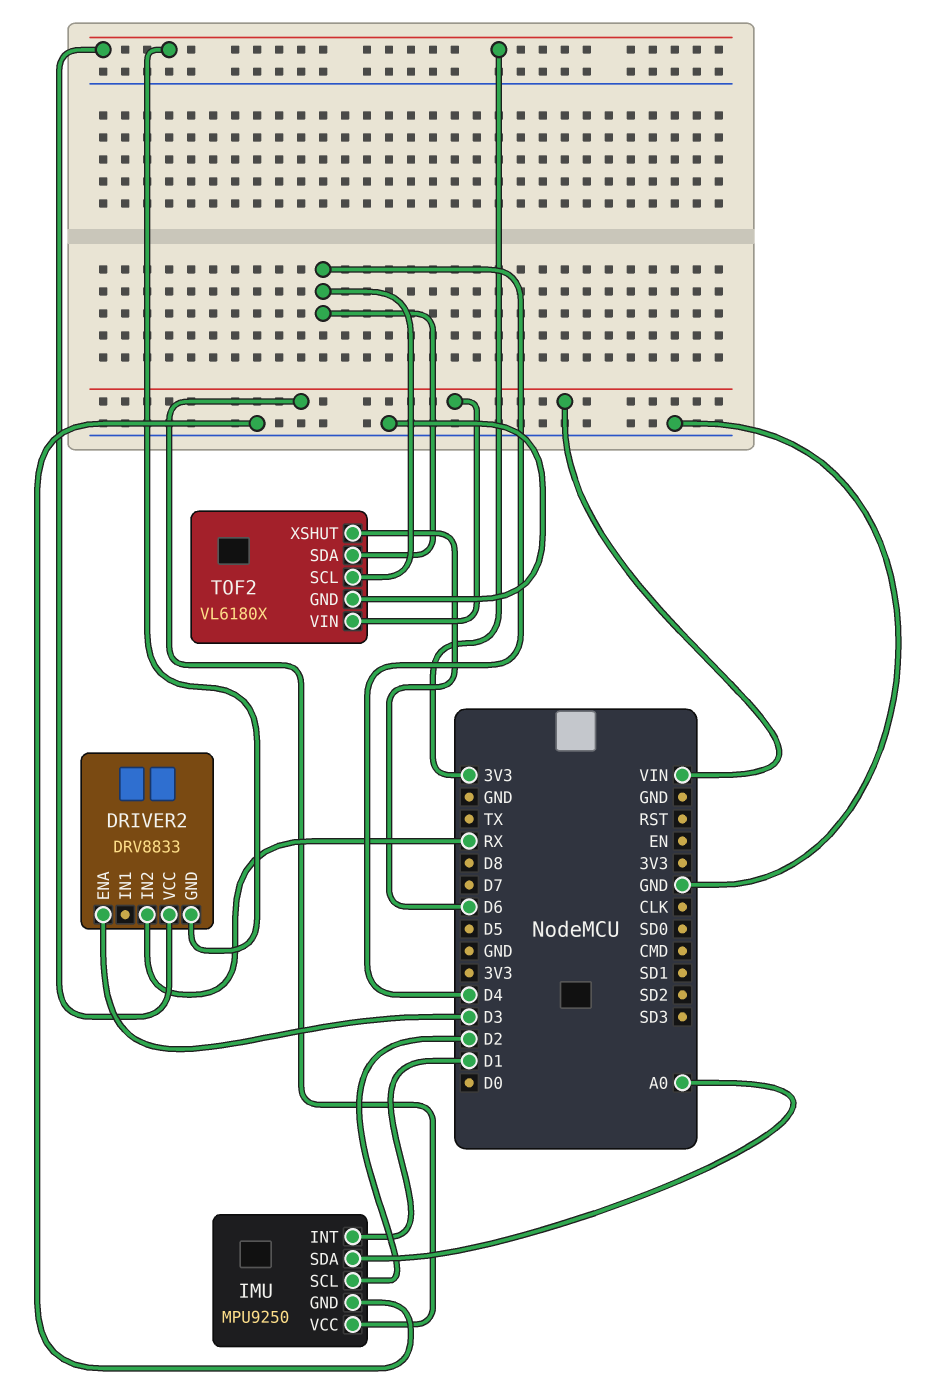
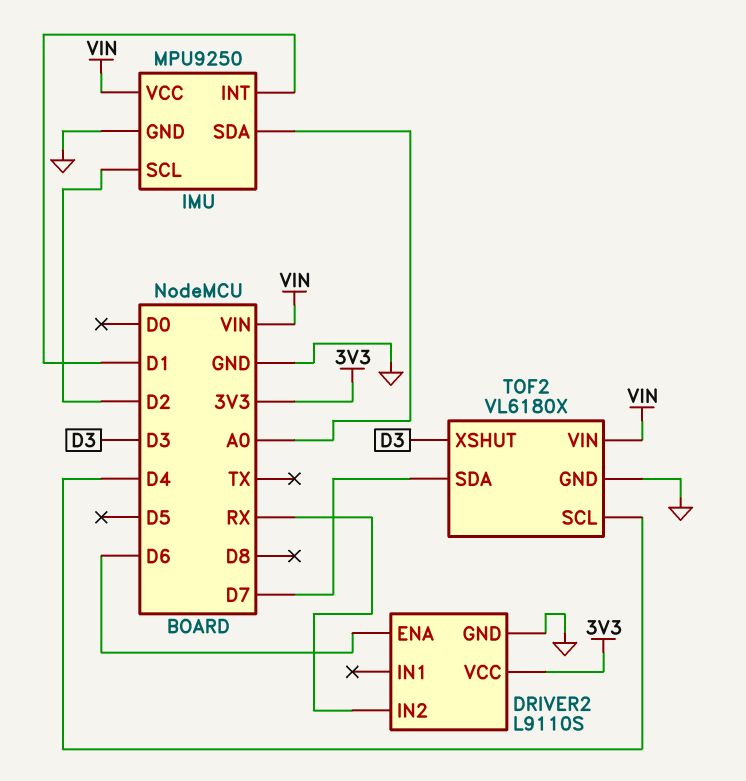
DRIVER2: DRV8833 -> L9110S
DRIVER2 pin ENA: D3 -> D6
DRIVER2 pin GND: 3V3 -> GND
TOF2 pin SDA: D4 -> D7
TOF2 pin XSHUT: D6 -> D3

